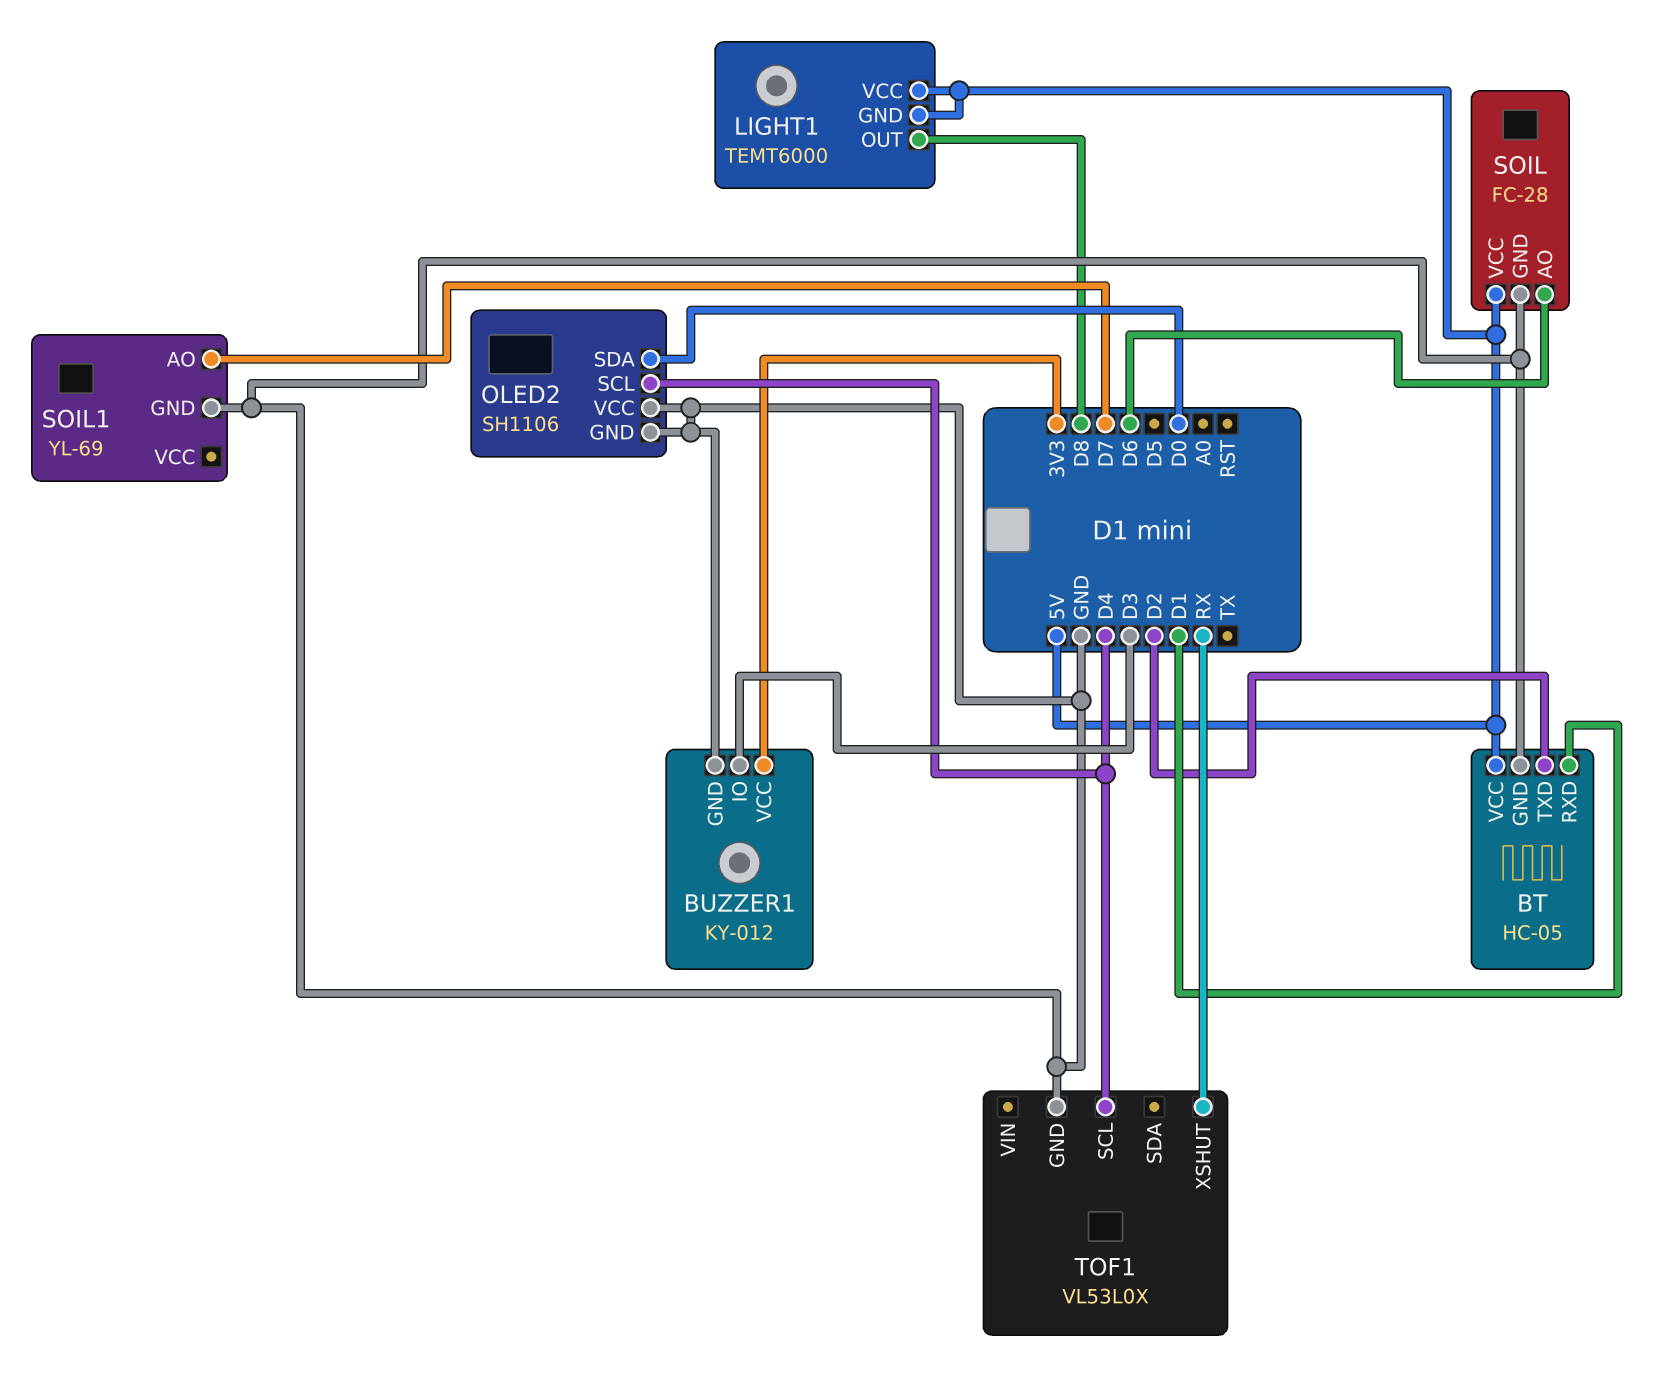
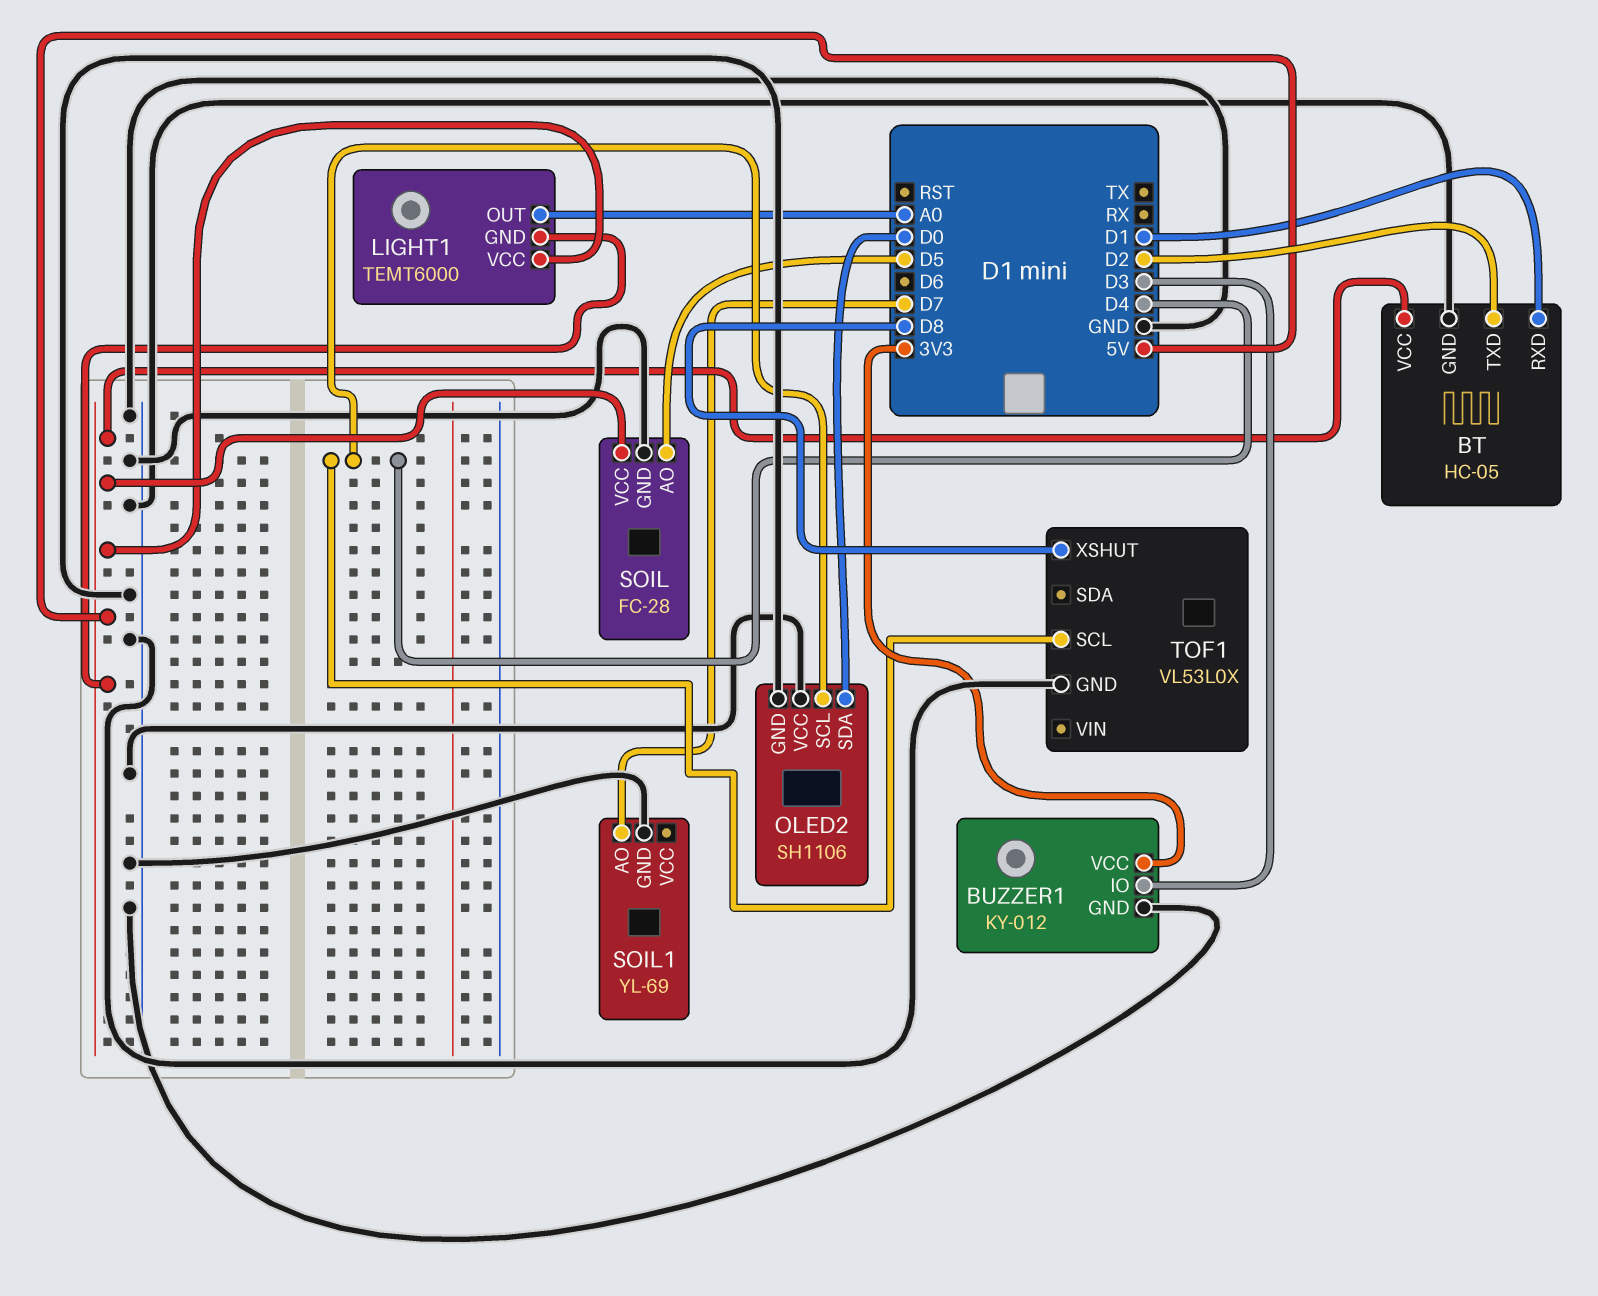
LIGHT1 pin OUT: D8 -> A0
SOIL pin AO: D6 -> D5
TOF1 pin XSHUT: RX -> D8

